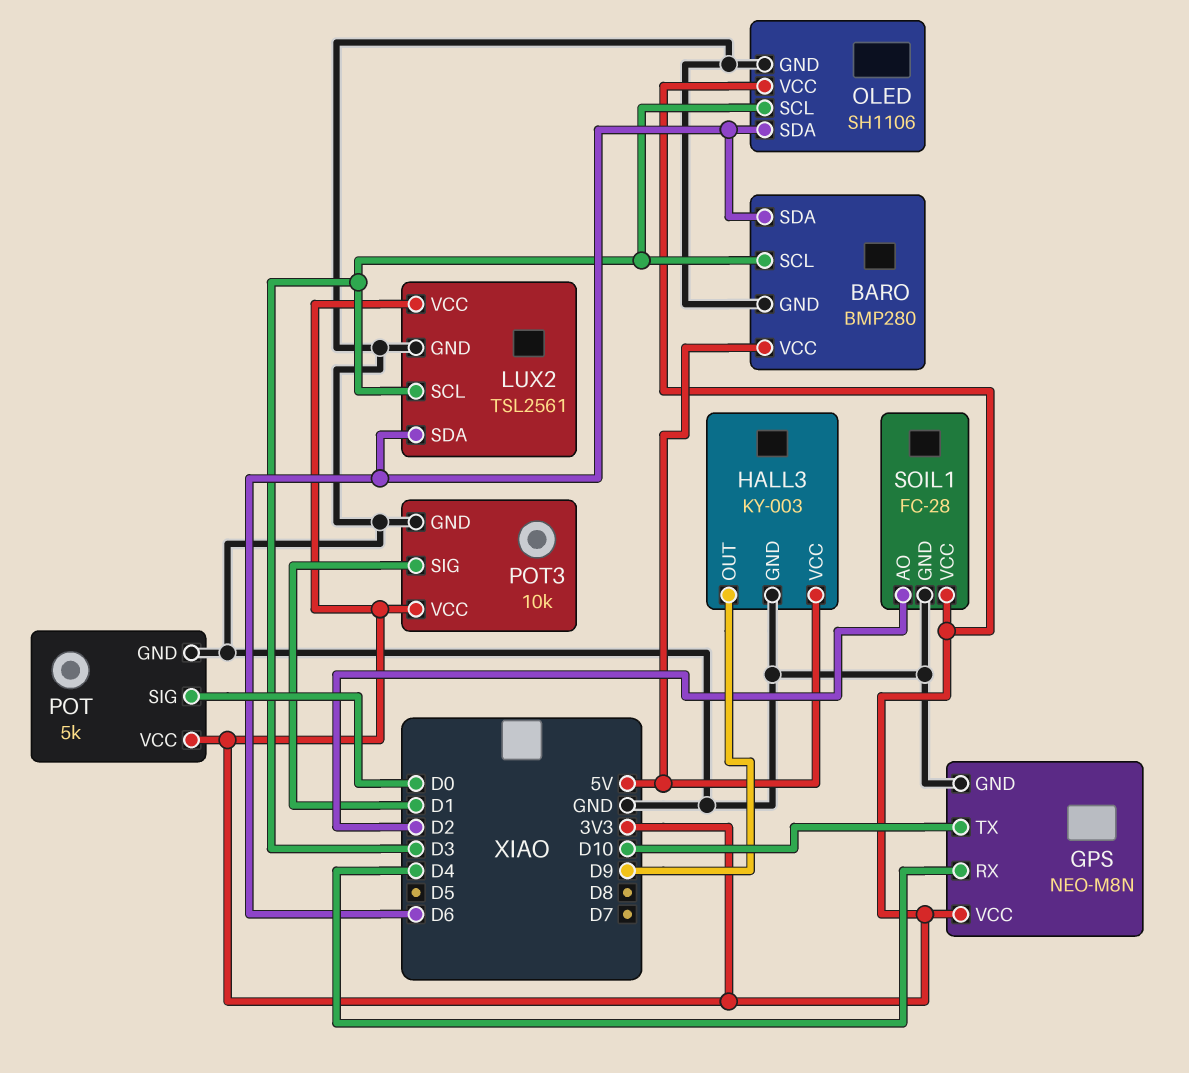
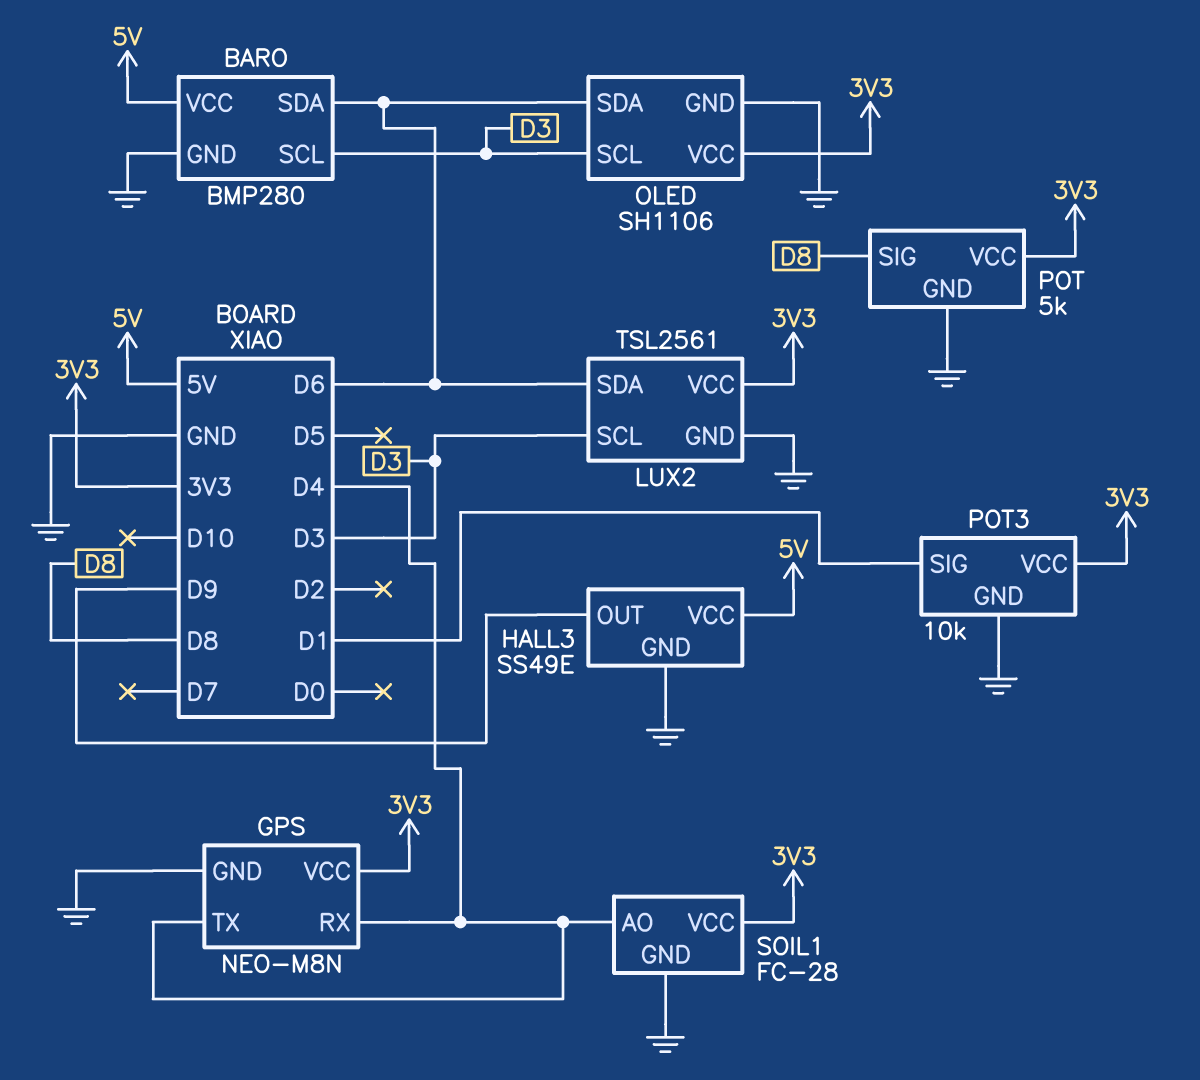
GPS pin TX: D10 -> D4
HALL3: KY-003 -> SS49E
POT pin SIG: D0 -> D8
SOIL1 pin AO: D2 -> D4

